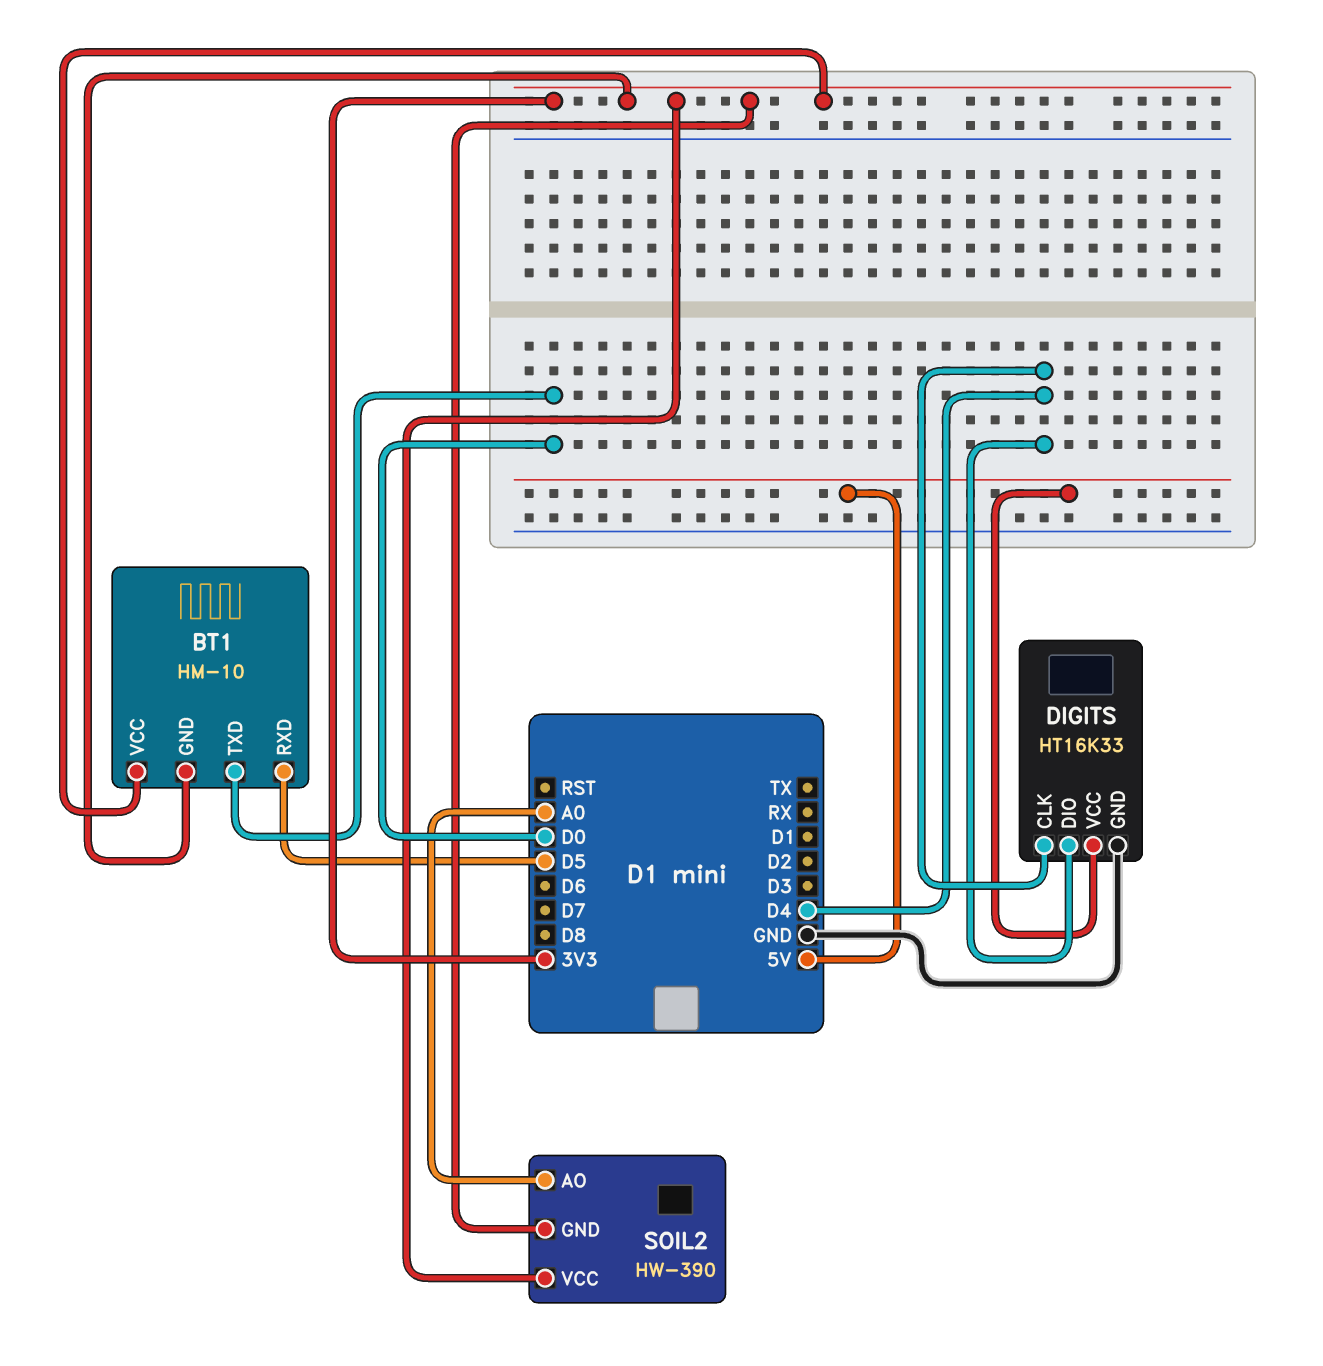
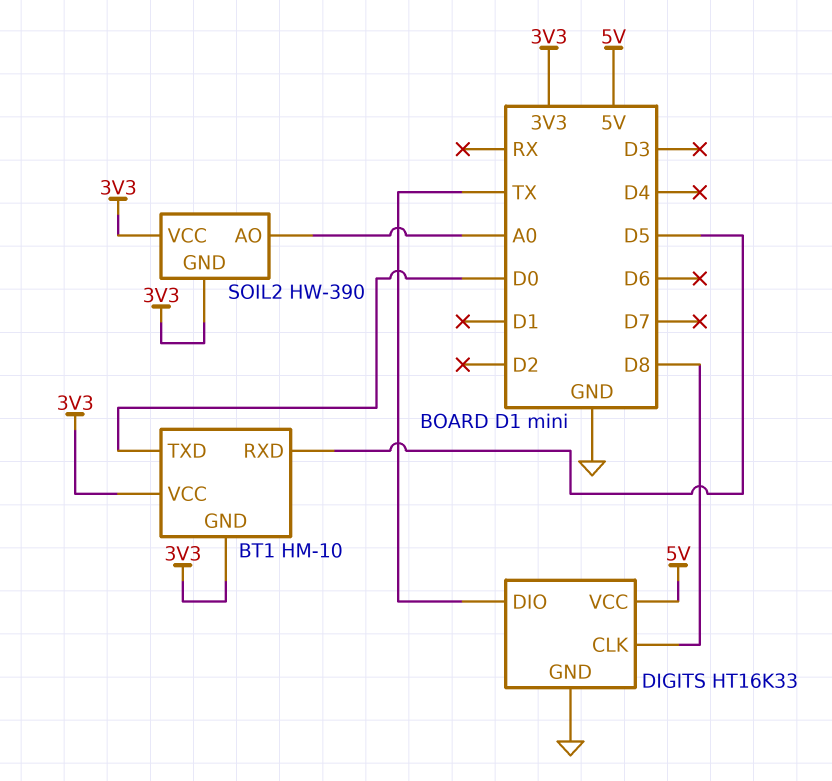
DIGITS pin CLK: D4 -> D8
DIGITS pin DIO: D4 -> TX

